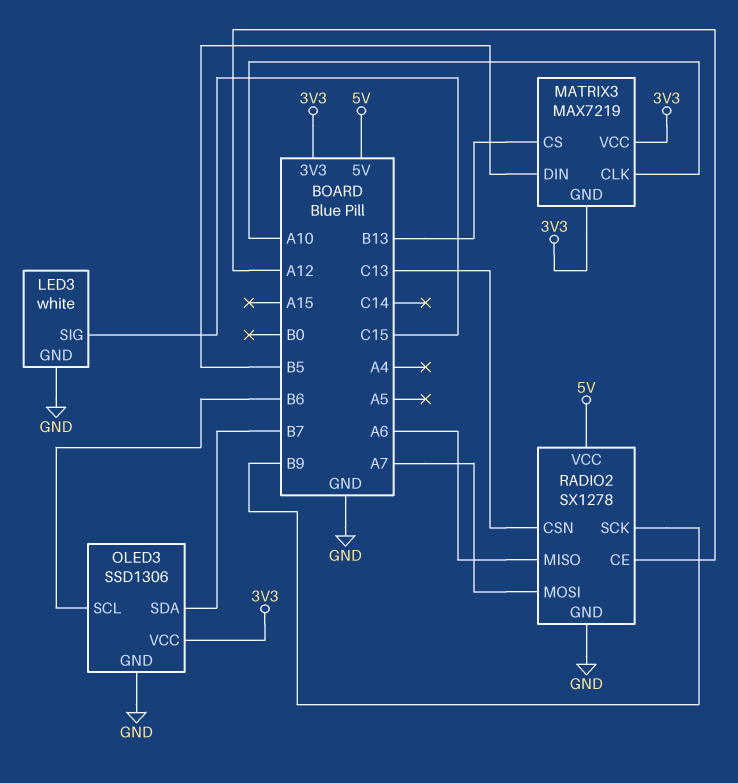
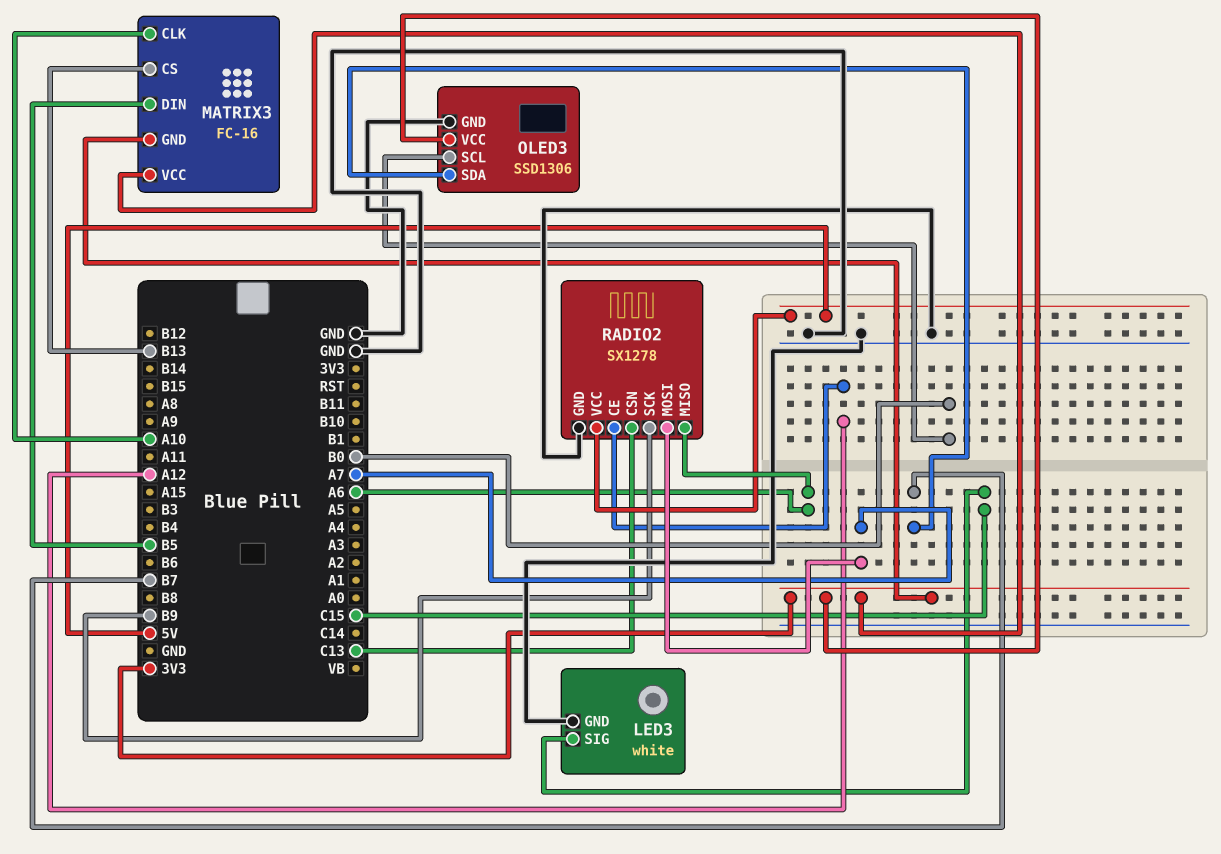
MATRIX3: MAX7219 -> FC-16
OLED3 pin SCL: B6 -> B0

